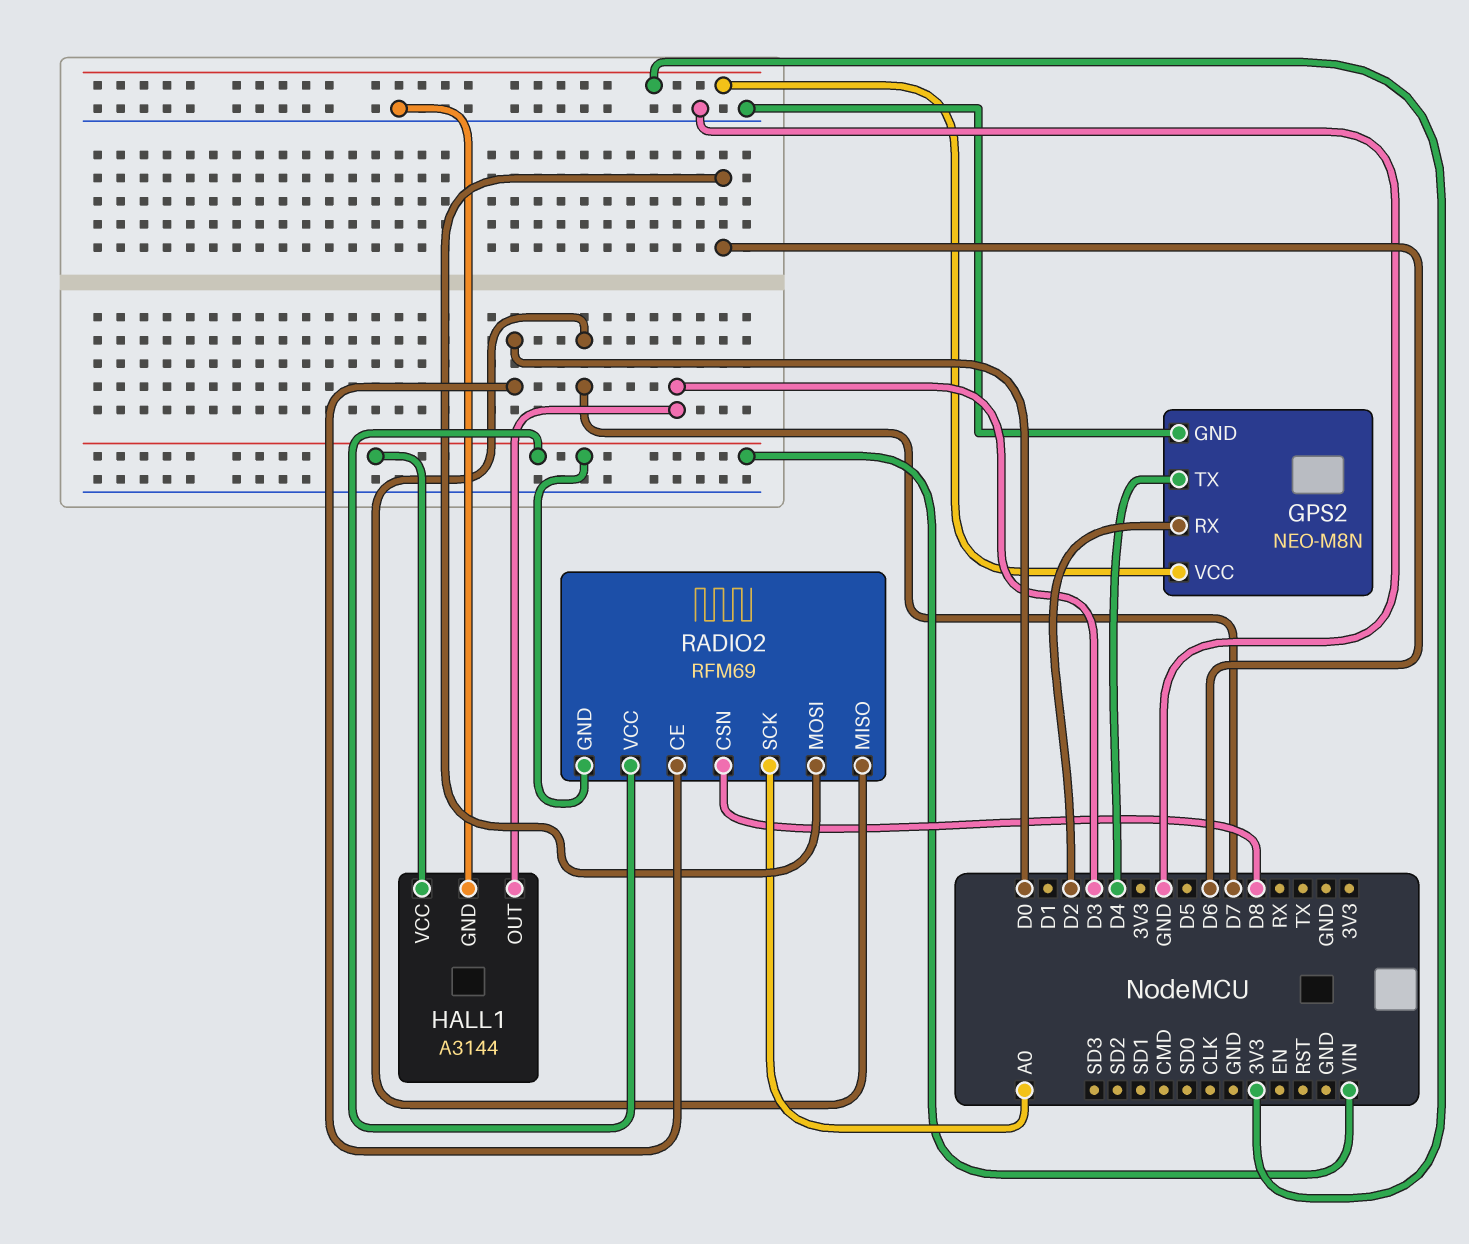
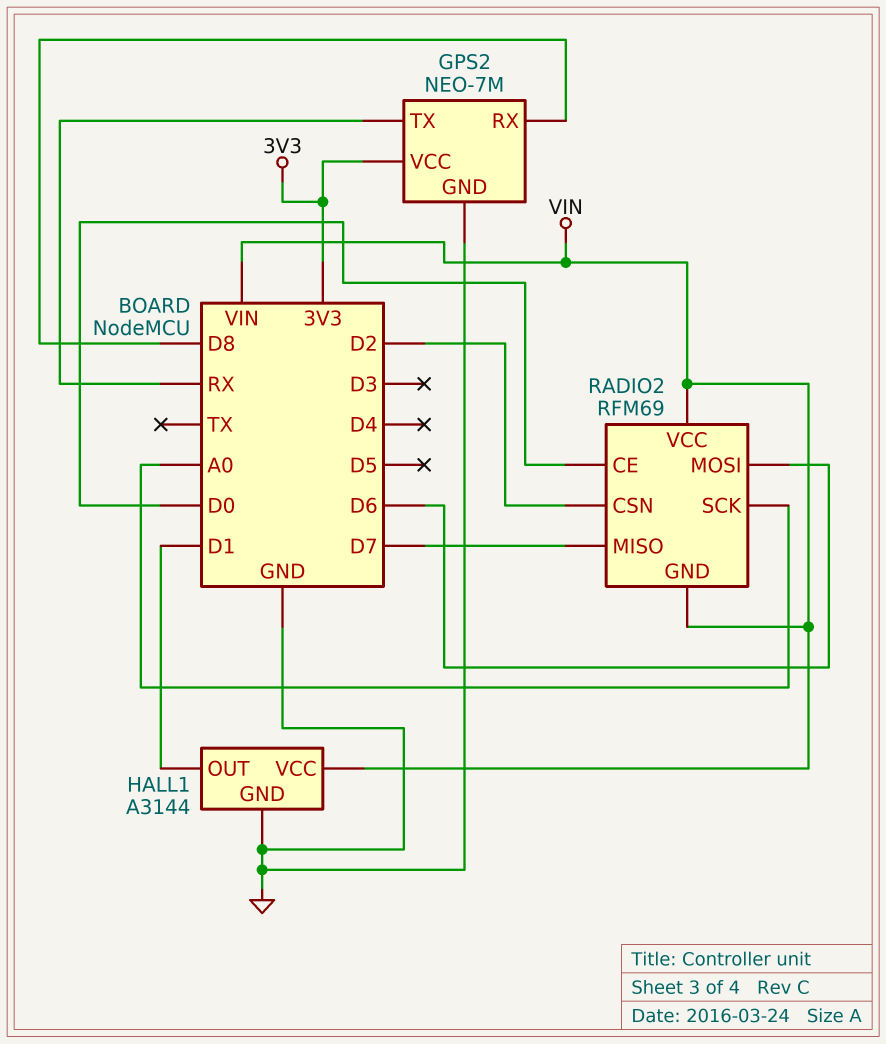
GPS2: NEO-M8N -> NEO-7M
GPS2 pin RX: D2 -> D8
GPS2 pin TX: D4 -> RX
HALL1 pin OUT: D3 -> D1
RADIO2 pin CSN: D8 -> D2

